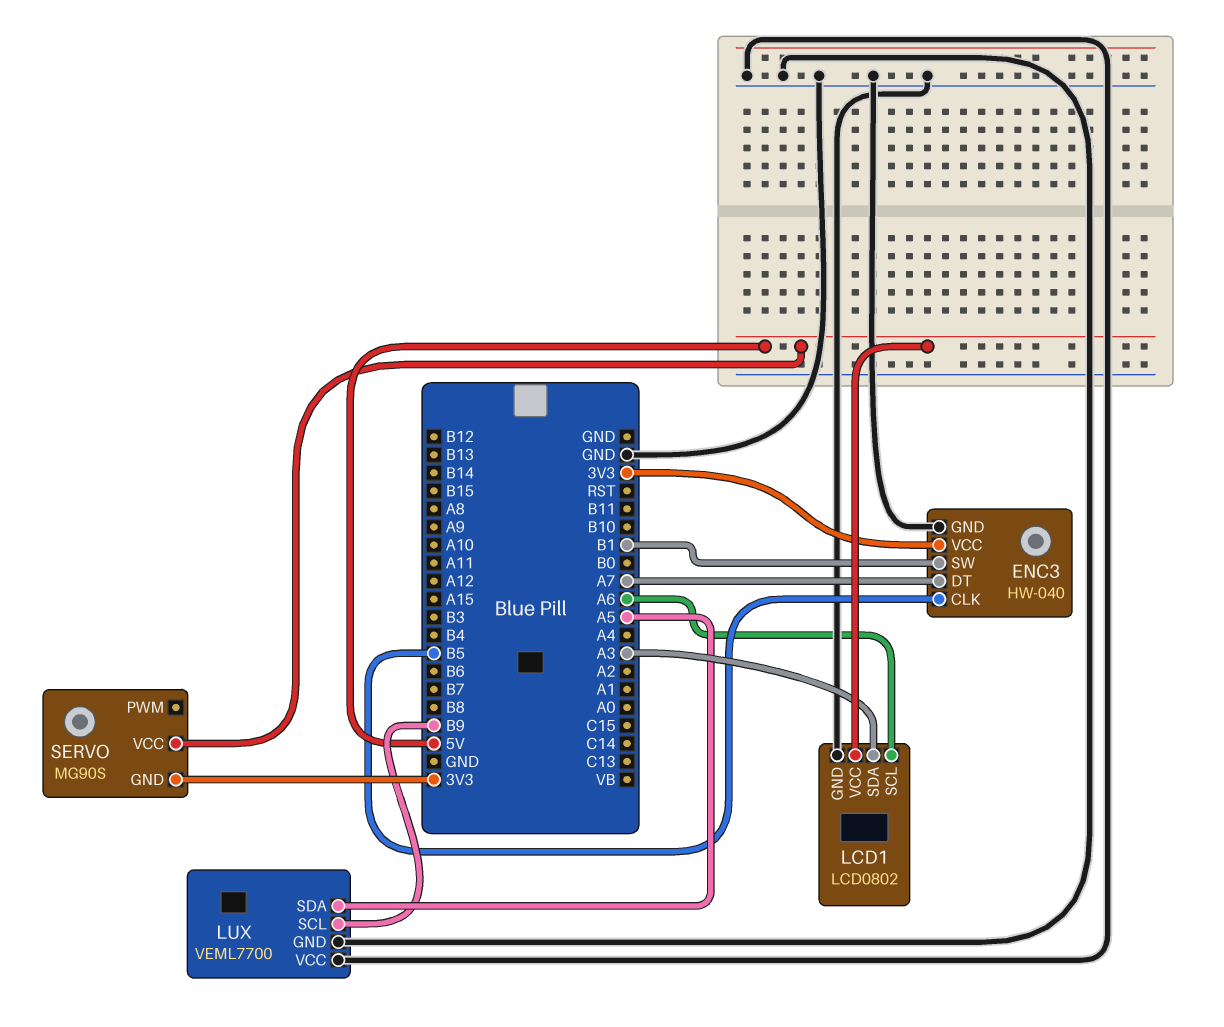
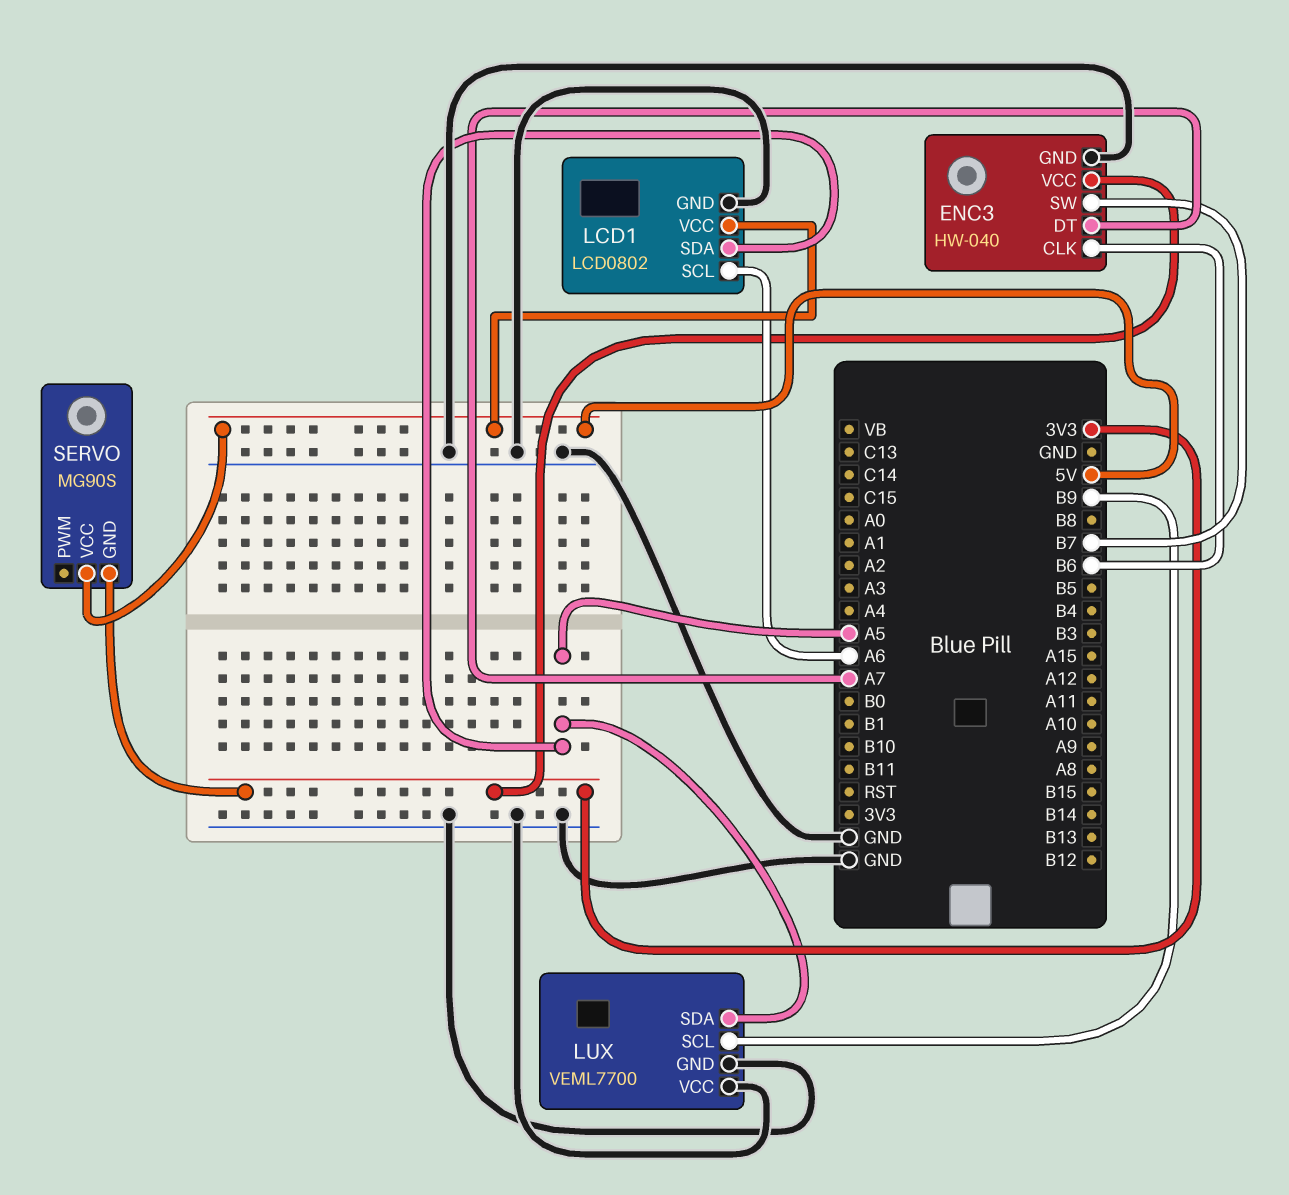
ENC3 pin CLK: B5 -> B6
ENC3 pin SW: B1 -> B7
LCD1 pin SDA: A3 -> A5

